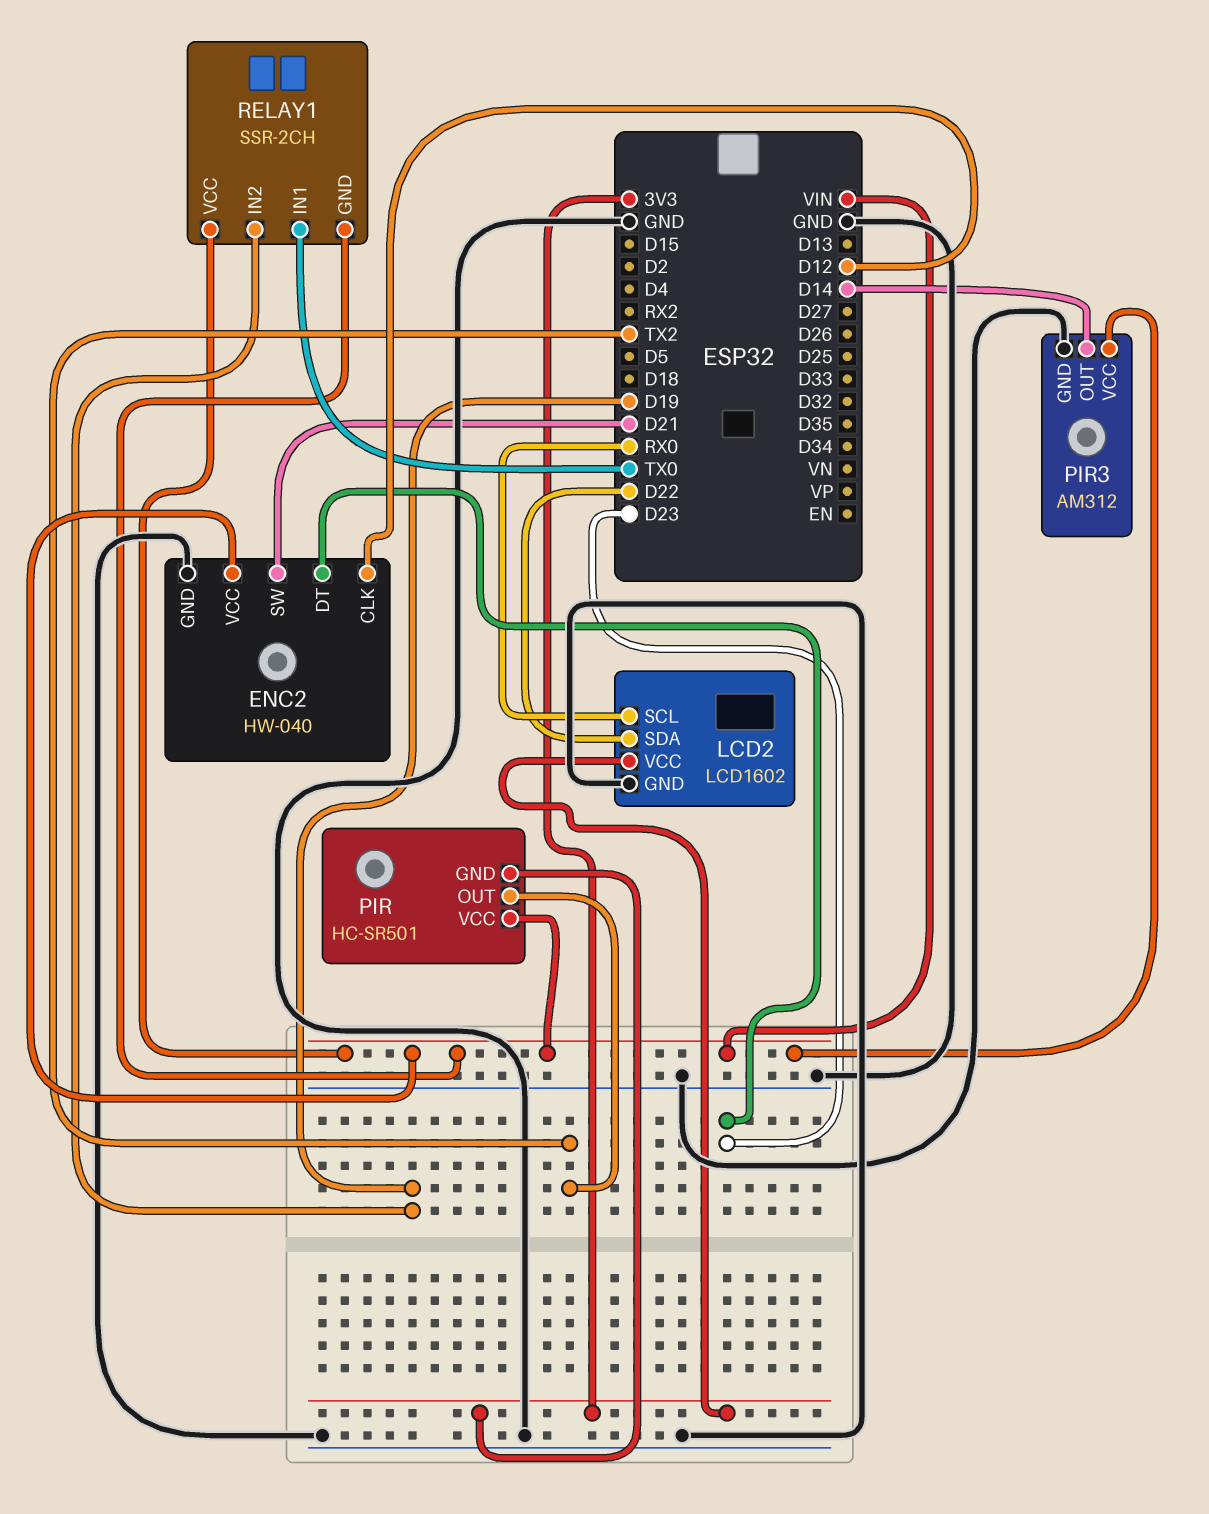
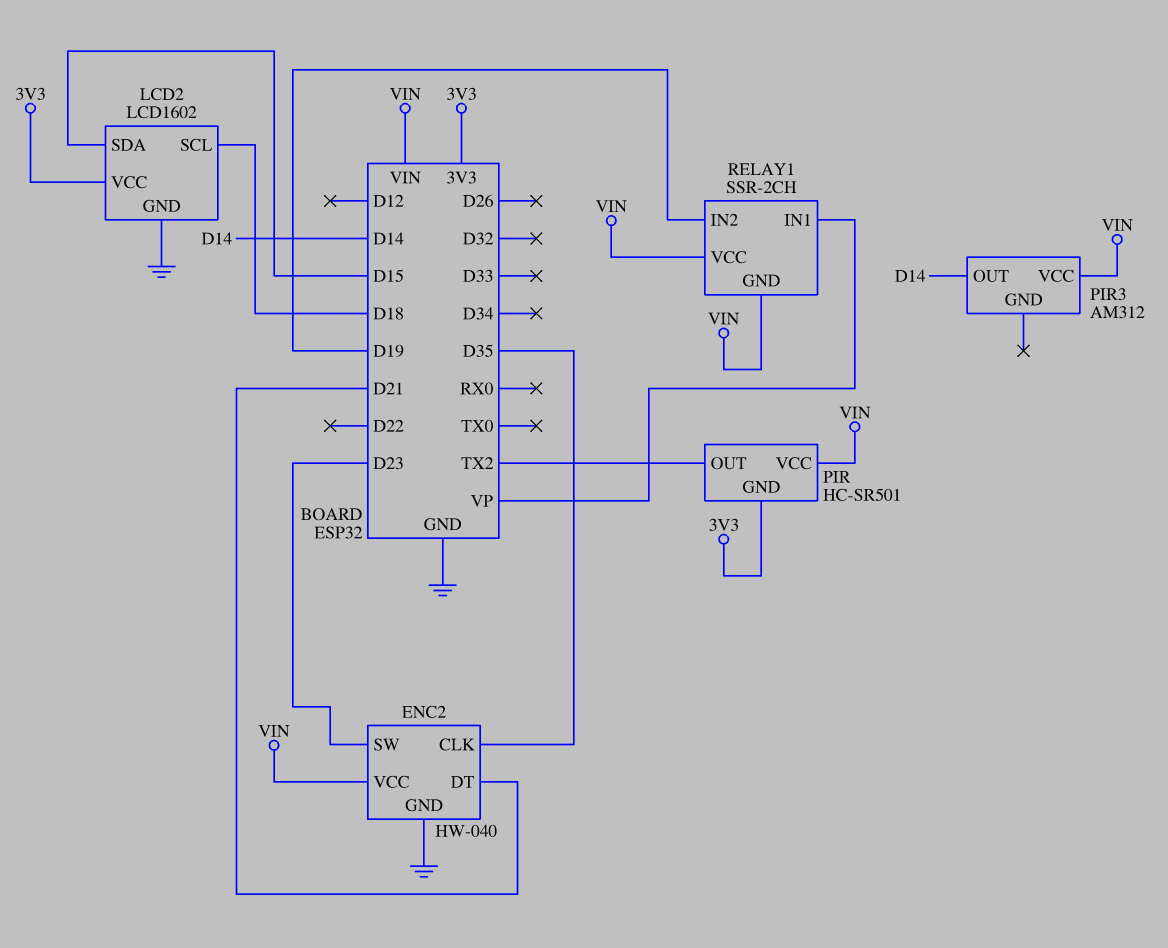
ENC2 pin CLK: D12 -> D35
ENC2 pin DT: D23 -> D21
ENC2 pin SW: D21 -> D23
LCD2 pin SCL: RX0 -> D18
LCD2 pin SDA: D22 -> D15
PIR3 pin GND: GND -> none
RELAY1 pin IN1: TX0 -> VP

